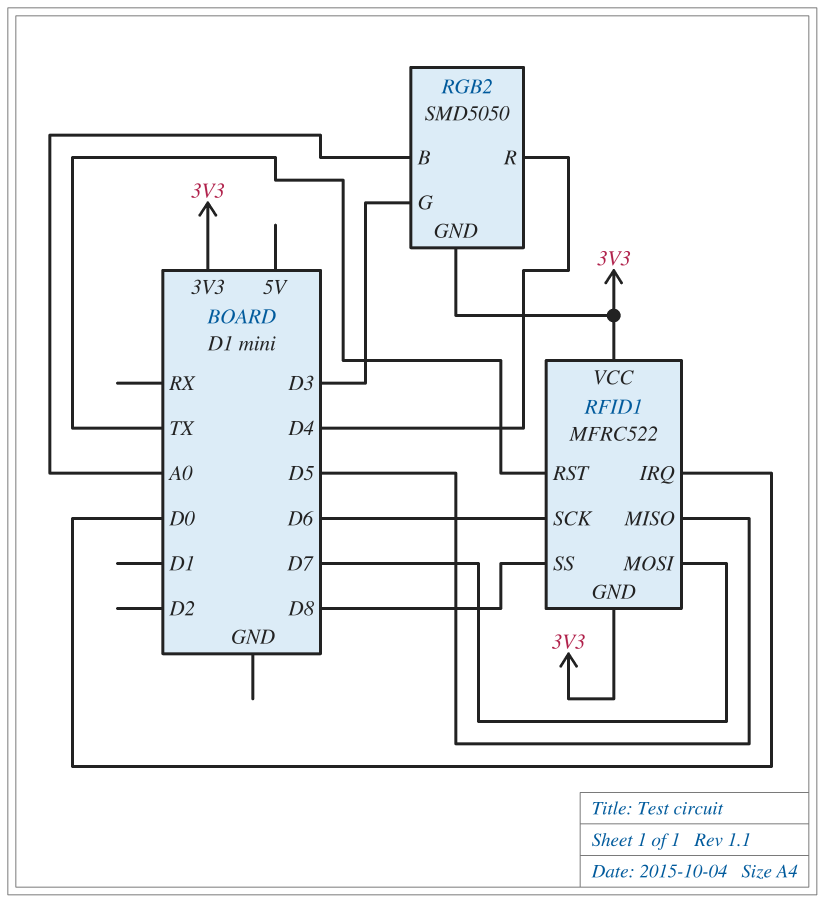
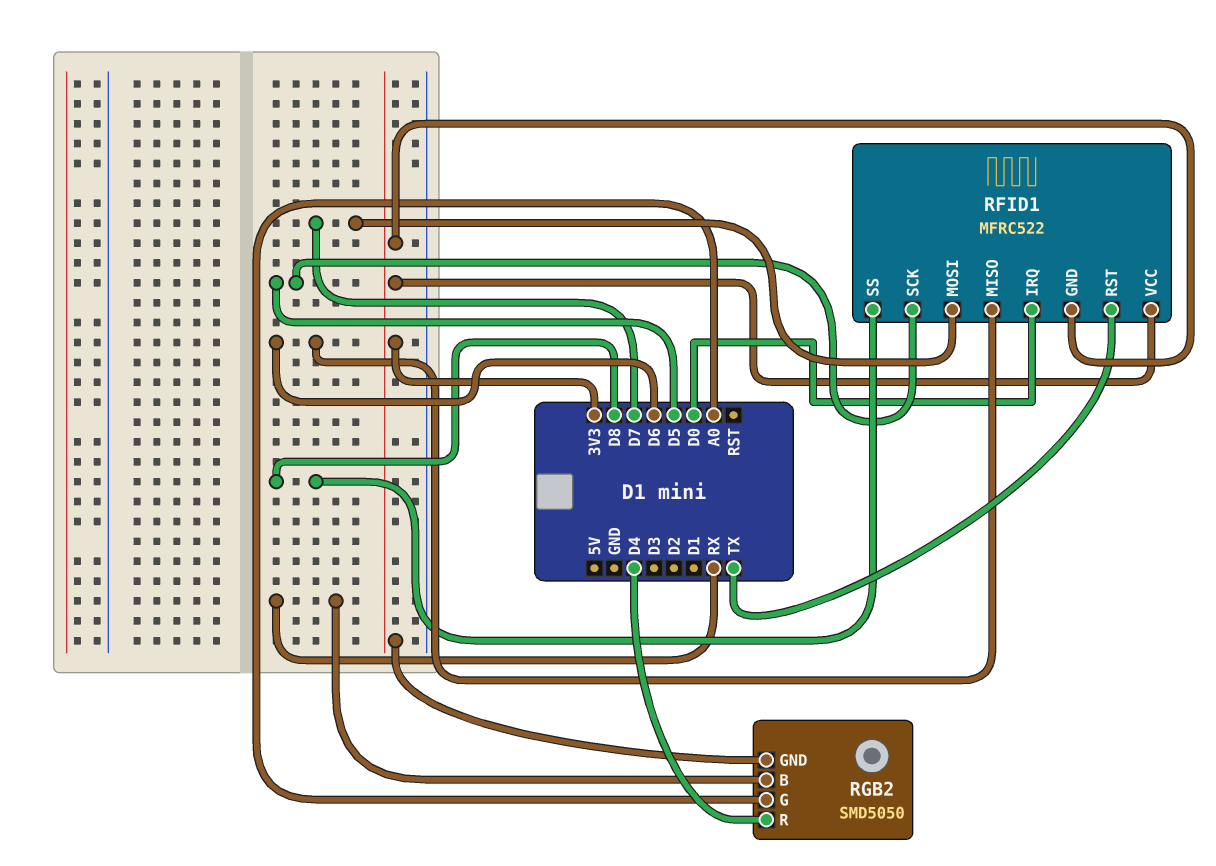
RFID1 pin MISO: D5 -> D6
RFID1 pin SCK: D6 -> D5
RGB2 pin B: A0 -> RX
RGB2 pin G: D3 -> A0

